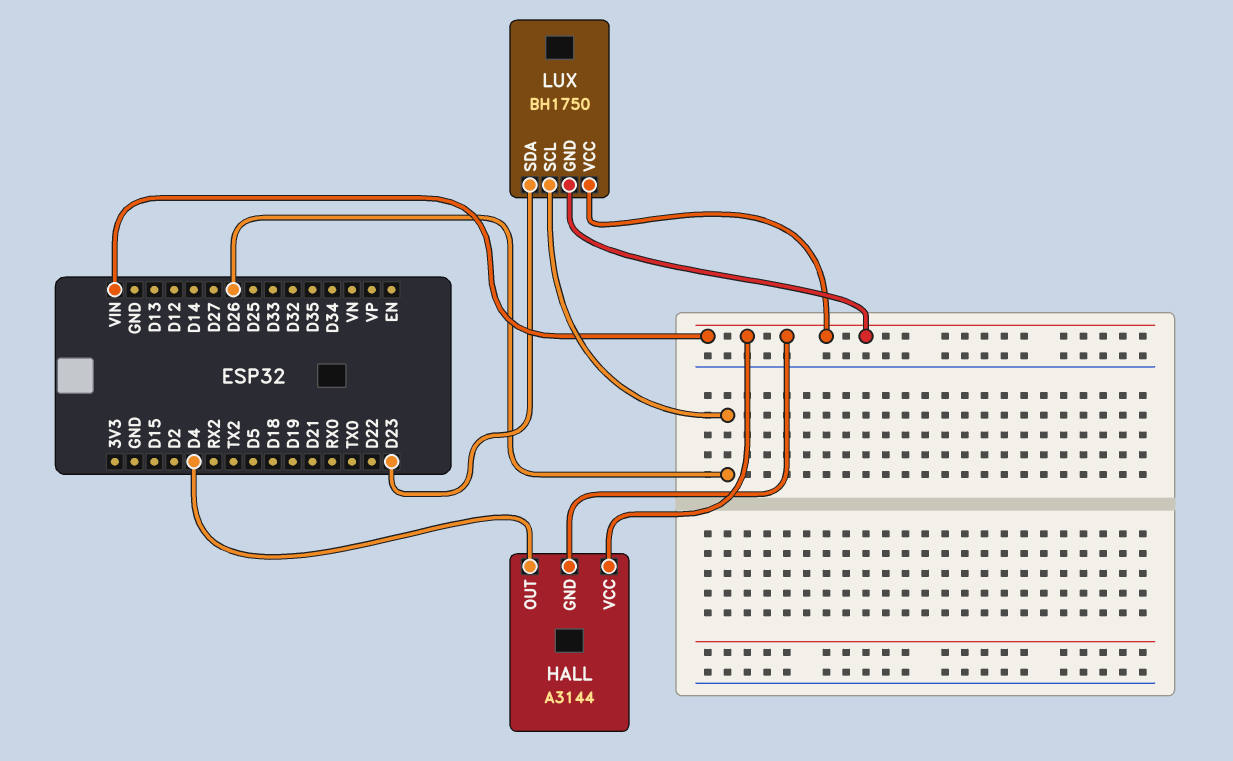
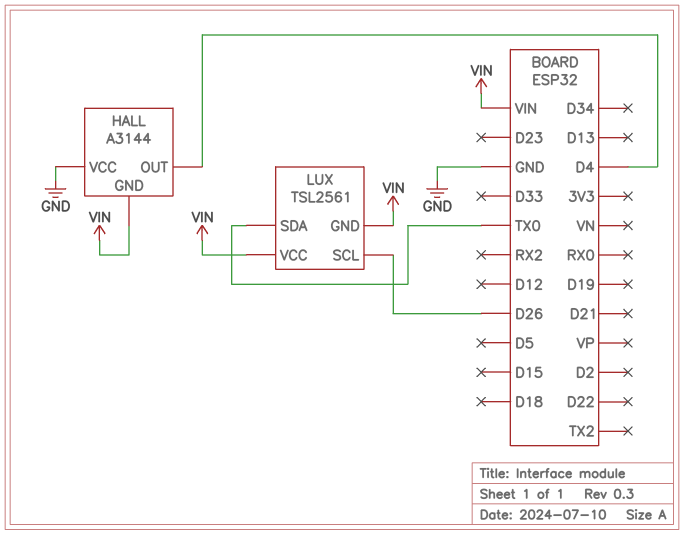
HALL pin VCC: VIN -> GND
LUX: BH1750 -> TSL2561
LUX pin SDA: D23 -> TX0

